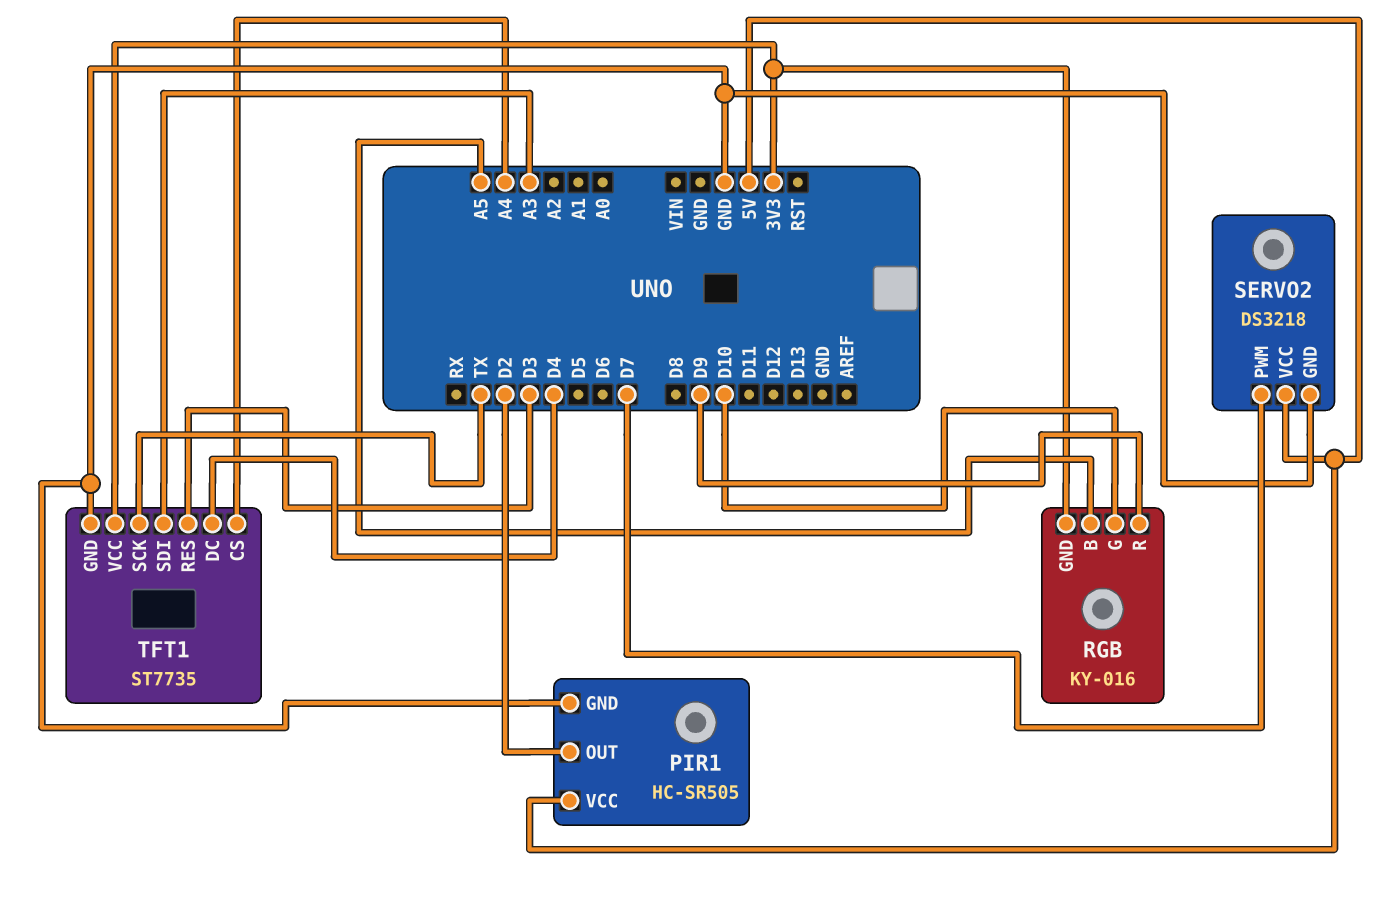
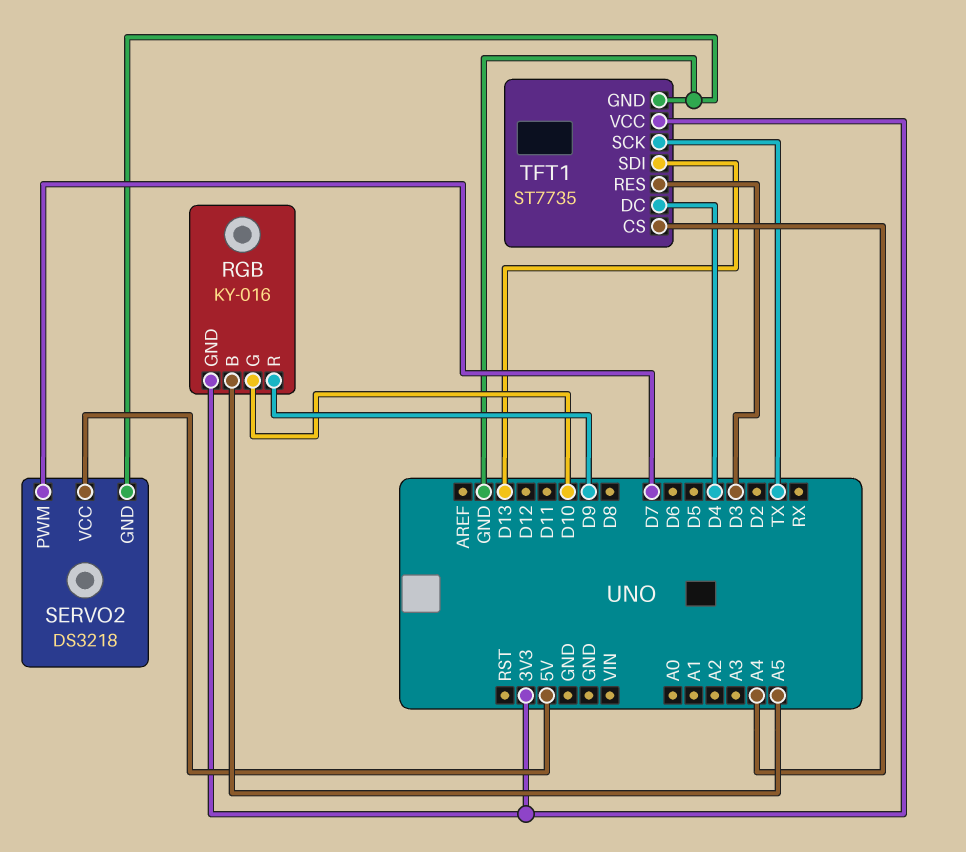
PIR1: HC-SR505 -> none
PIR1 pin GND: GND -> none
PIR1 pin OUT: D2 -> none
PIR1 pin VCC: 5V -> none
TFT1 pin SDI: A3 -> D13

